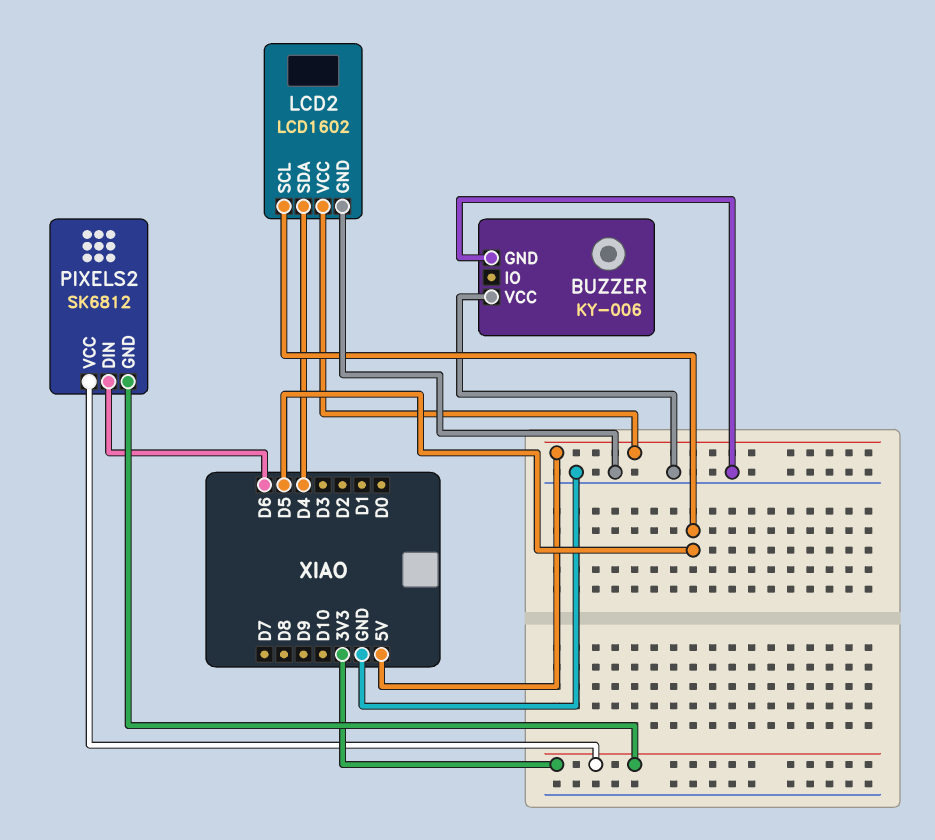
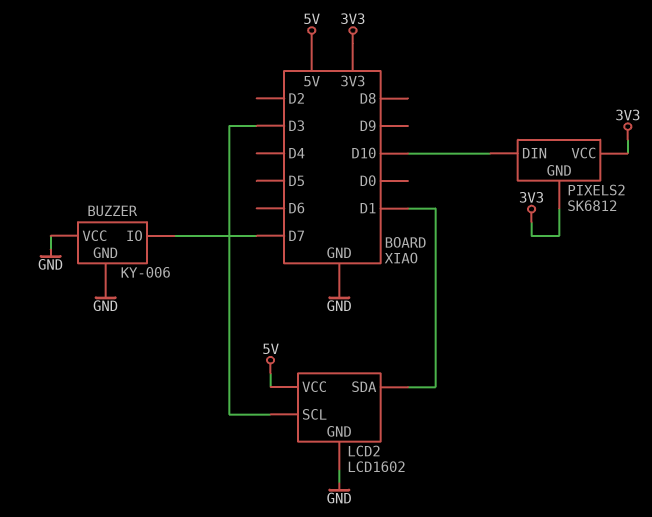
BUZZER pin IO: none -> D7
LCD2 pin SCL: D5 -> D3
LCD2 pin SDA: D4 -> D1
PIXELS2 pin DIN: D6 -> D10

